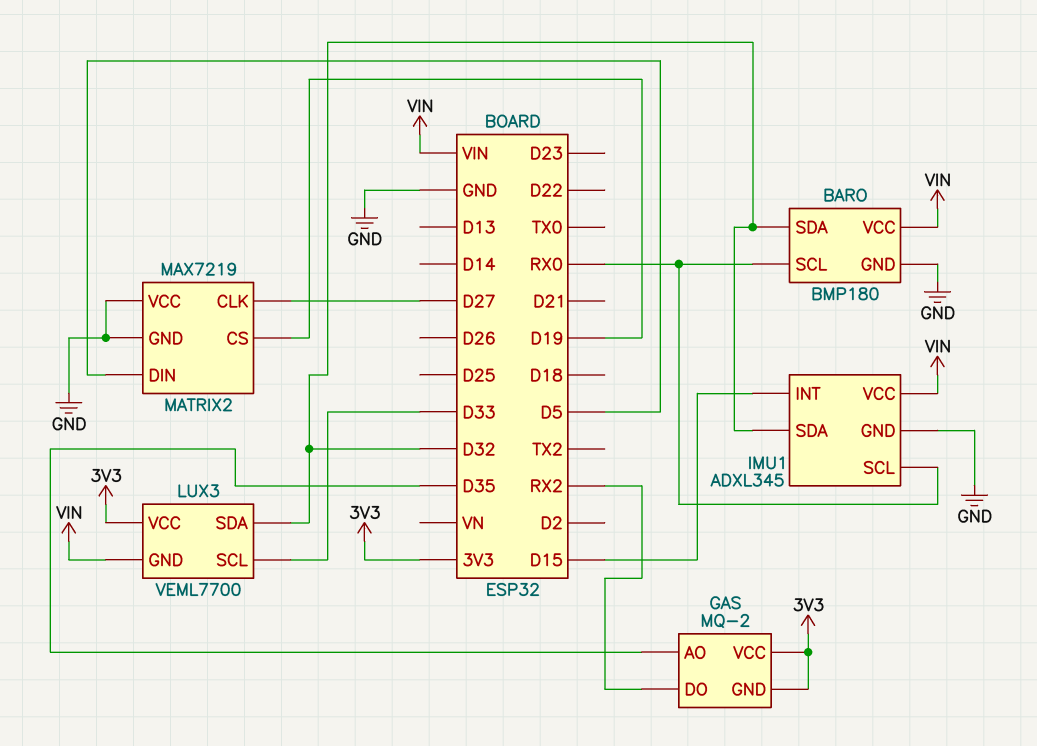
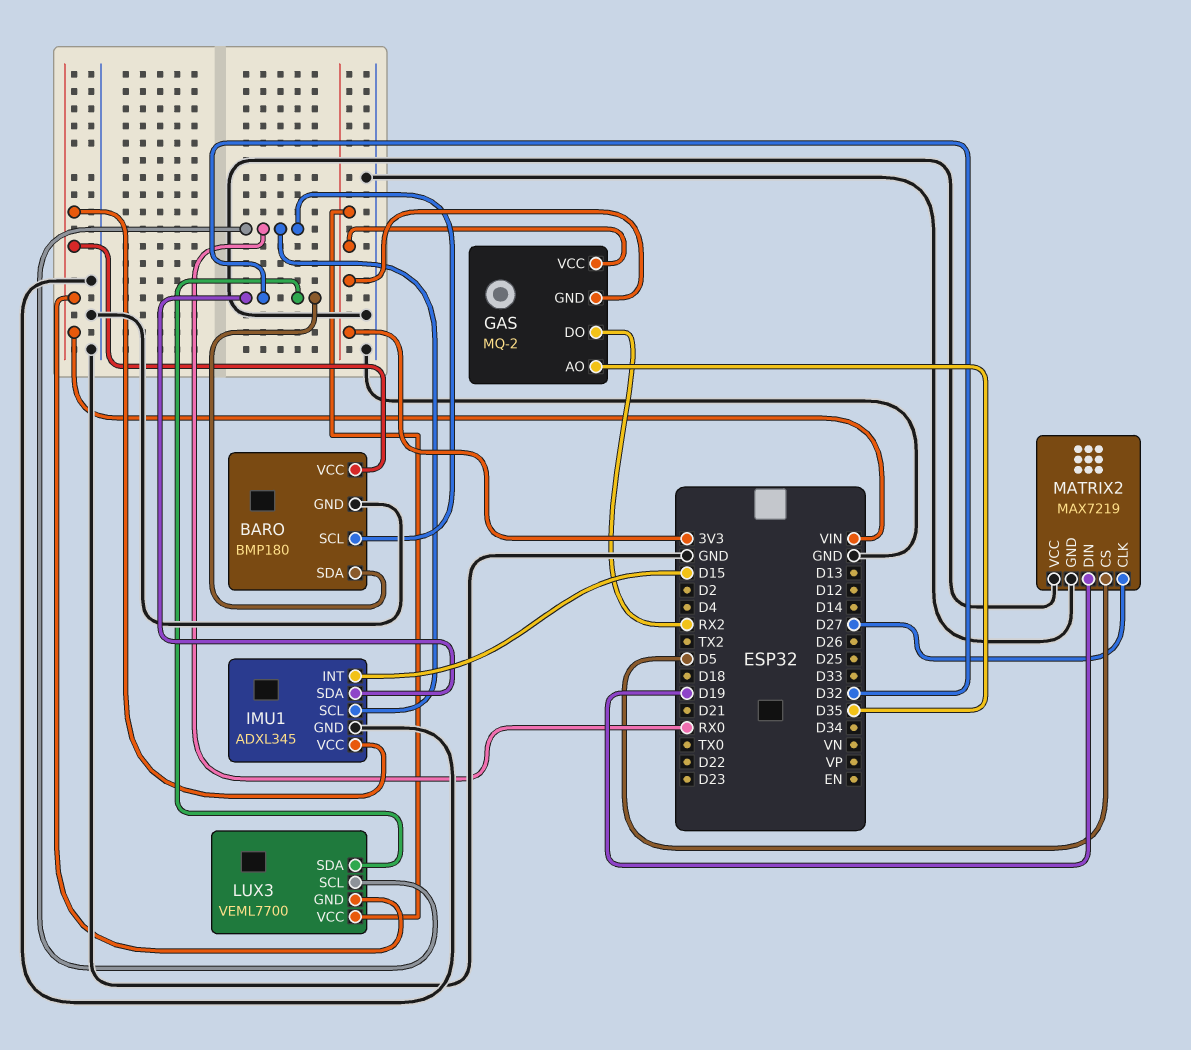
LUX3 pin SCL: D33 -> RX0
MATRIX2 pin CS: D19 -> D5
MATRIX2 pin DIN: D5 -> D19

